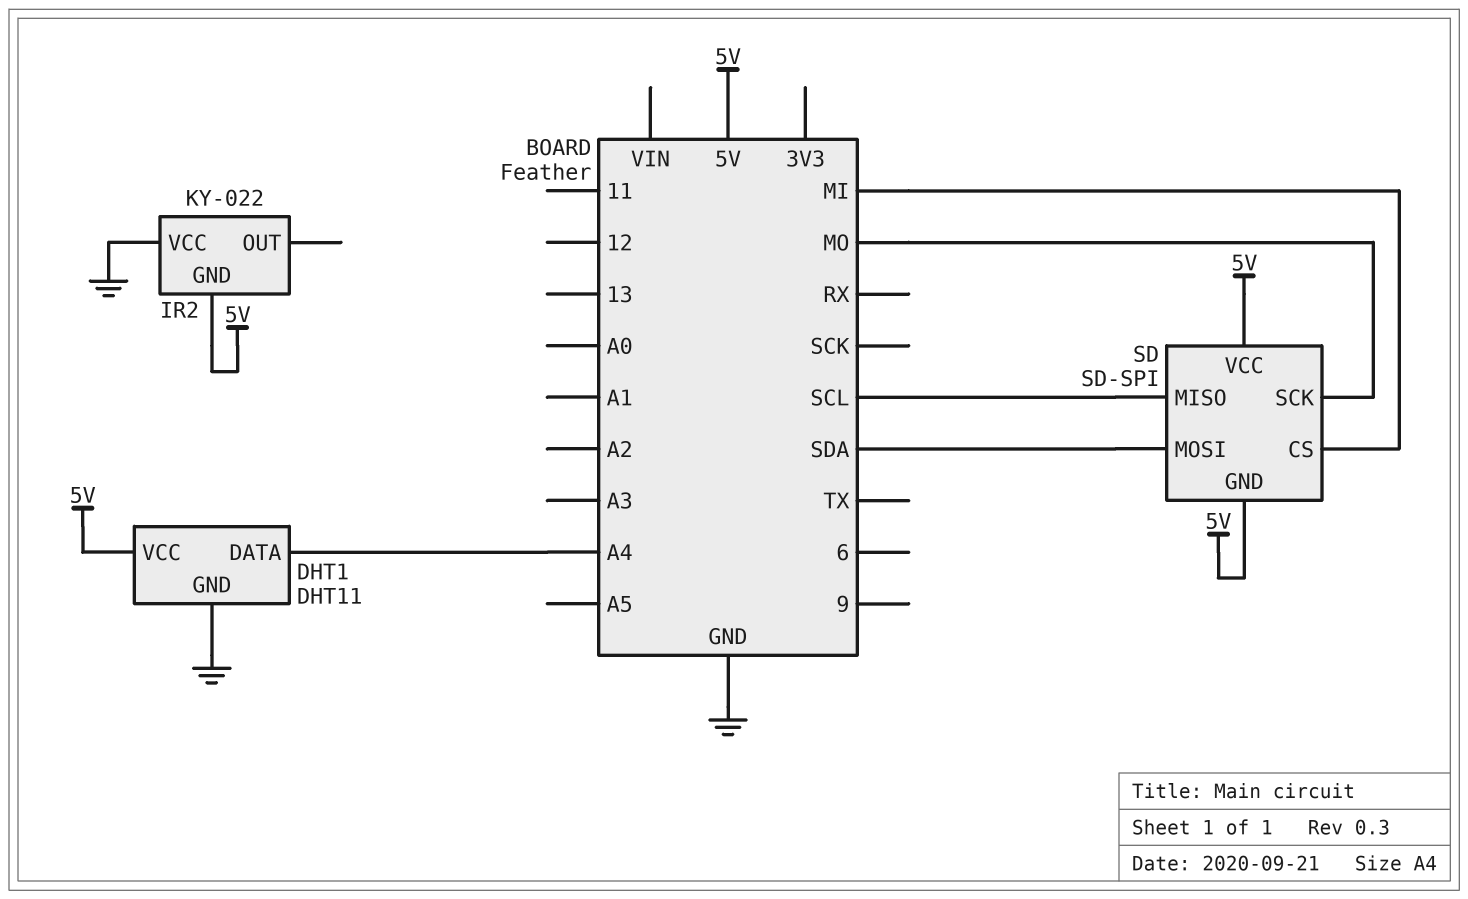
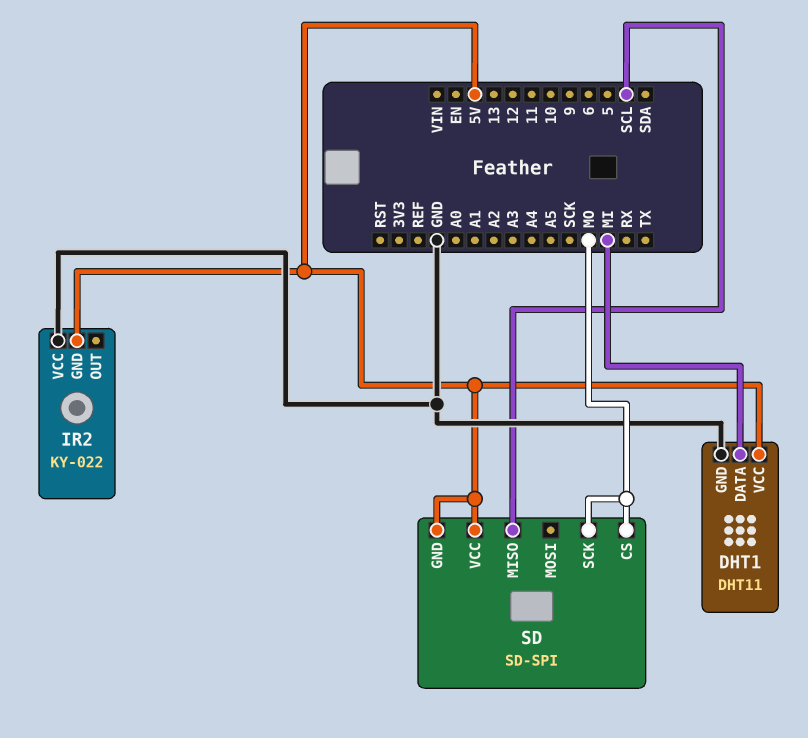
DHT1 pin DATA: A4 -> MI
SD pin CS: MI -> MO
SD pin MOSI: SDA -> none

